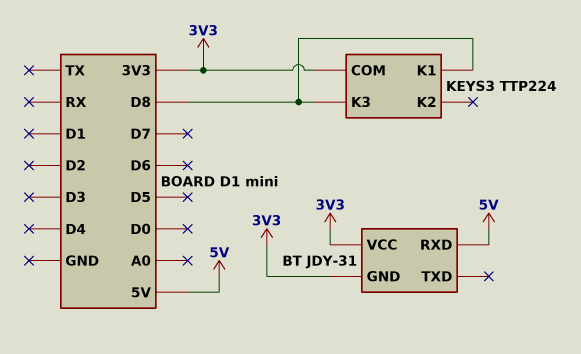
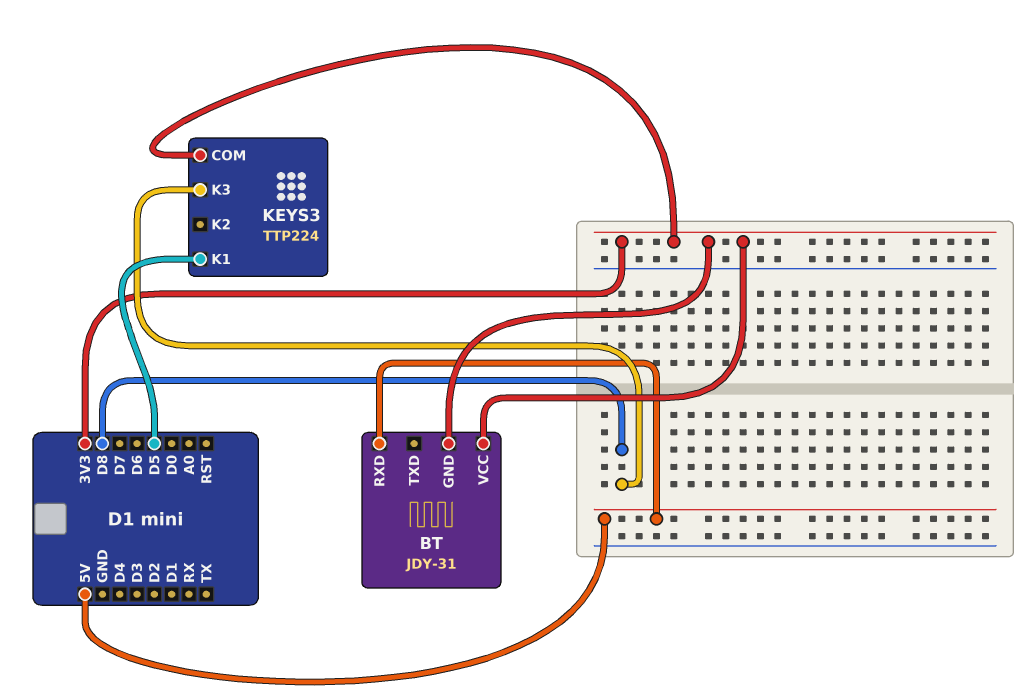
KEYS3 pin K1: D8 -> D5

